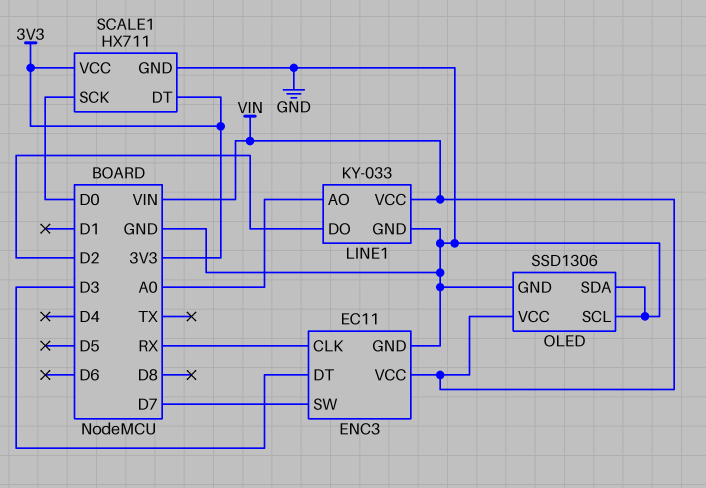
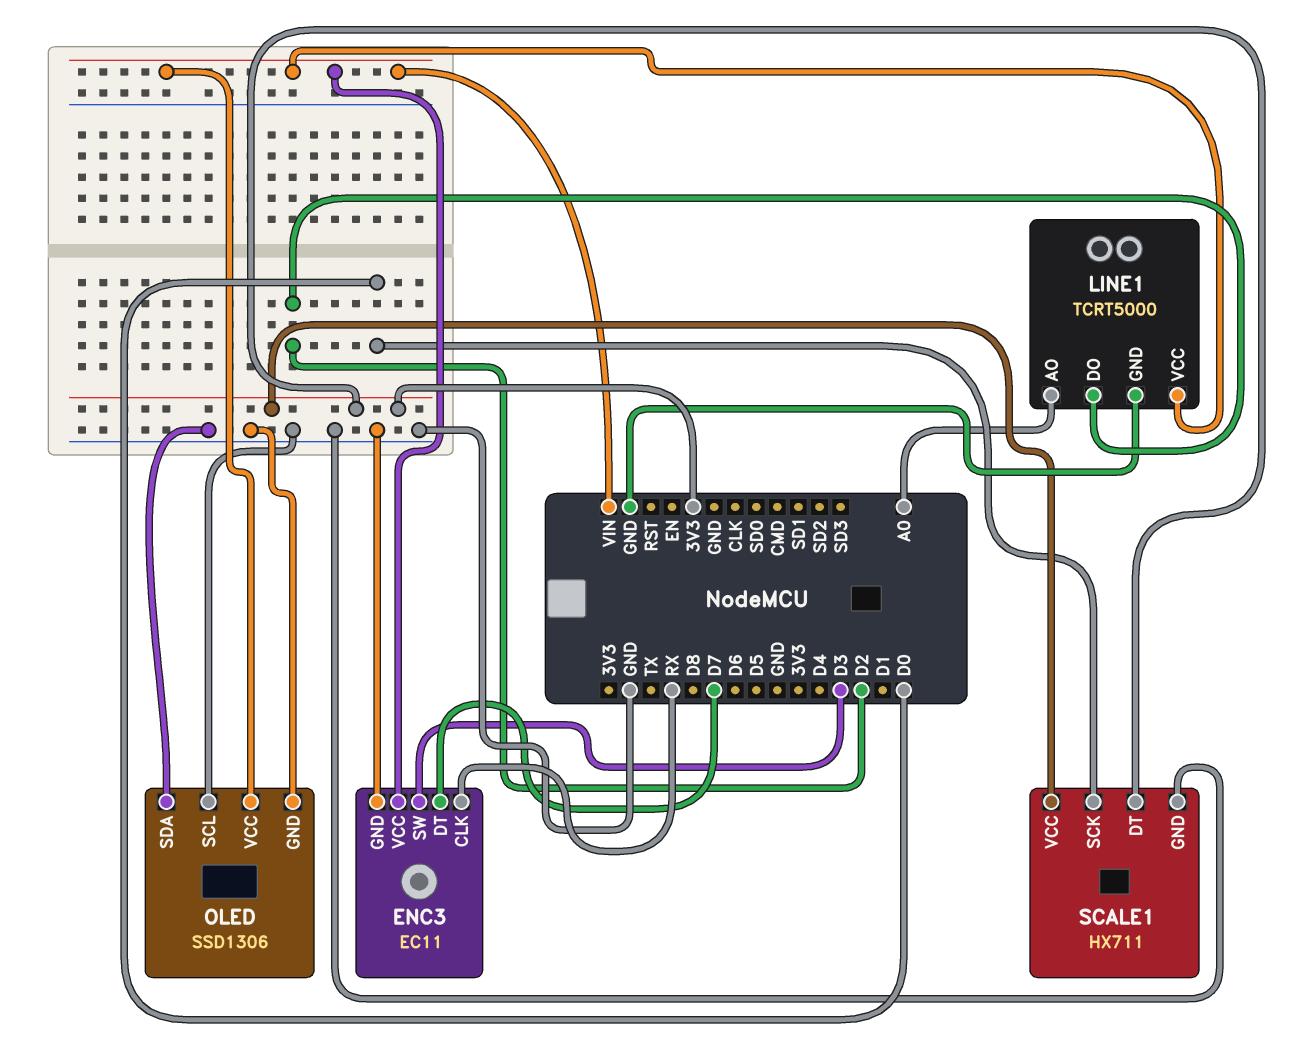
ENC3 pin DT: D3 -> D7
ENC3 pin SW: D7 -> D3
LINE1: KY-033 -> TCRT5000

